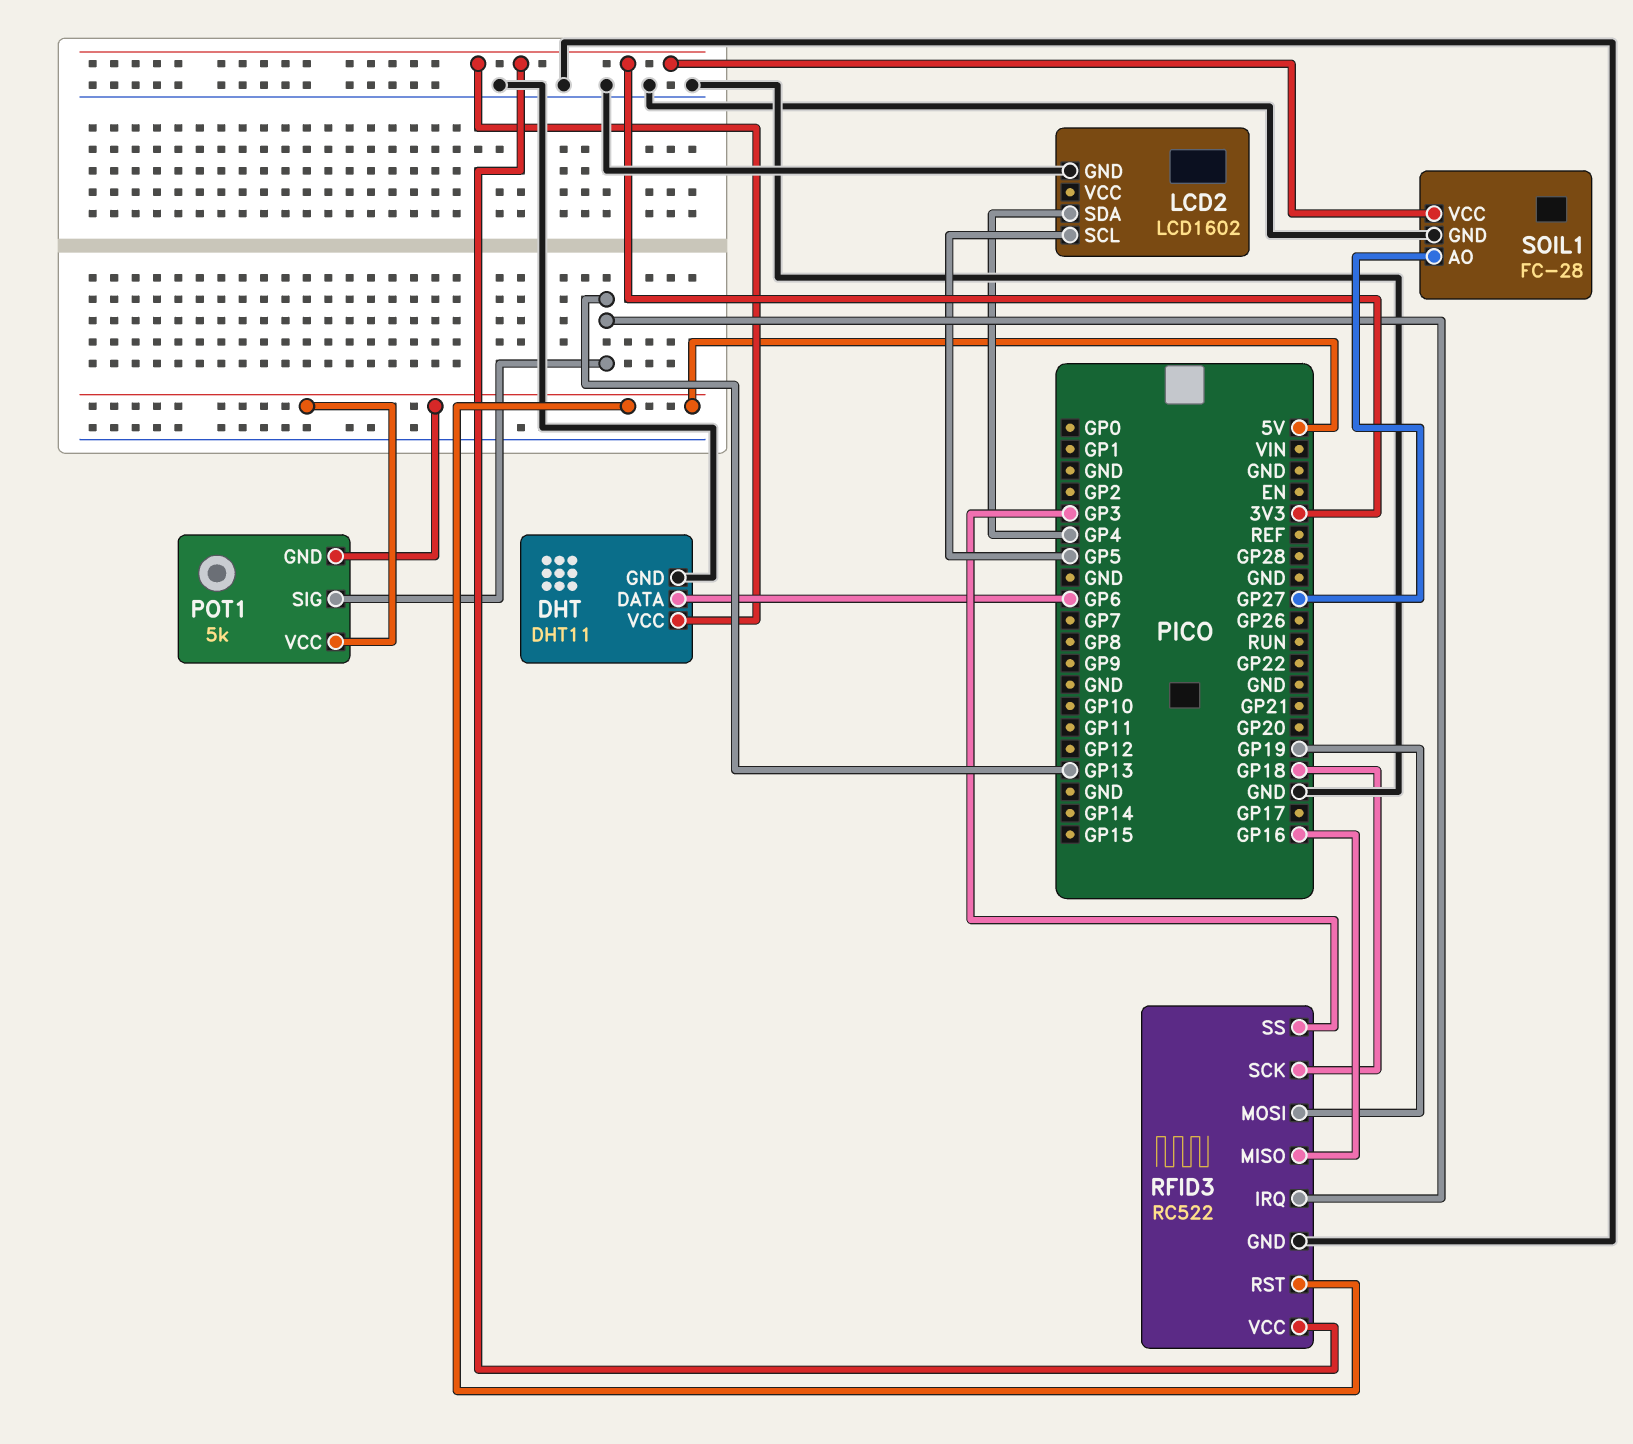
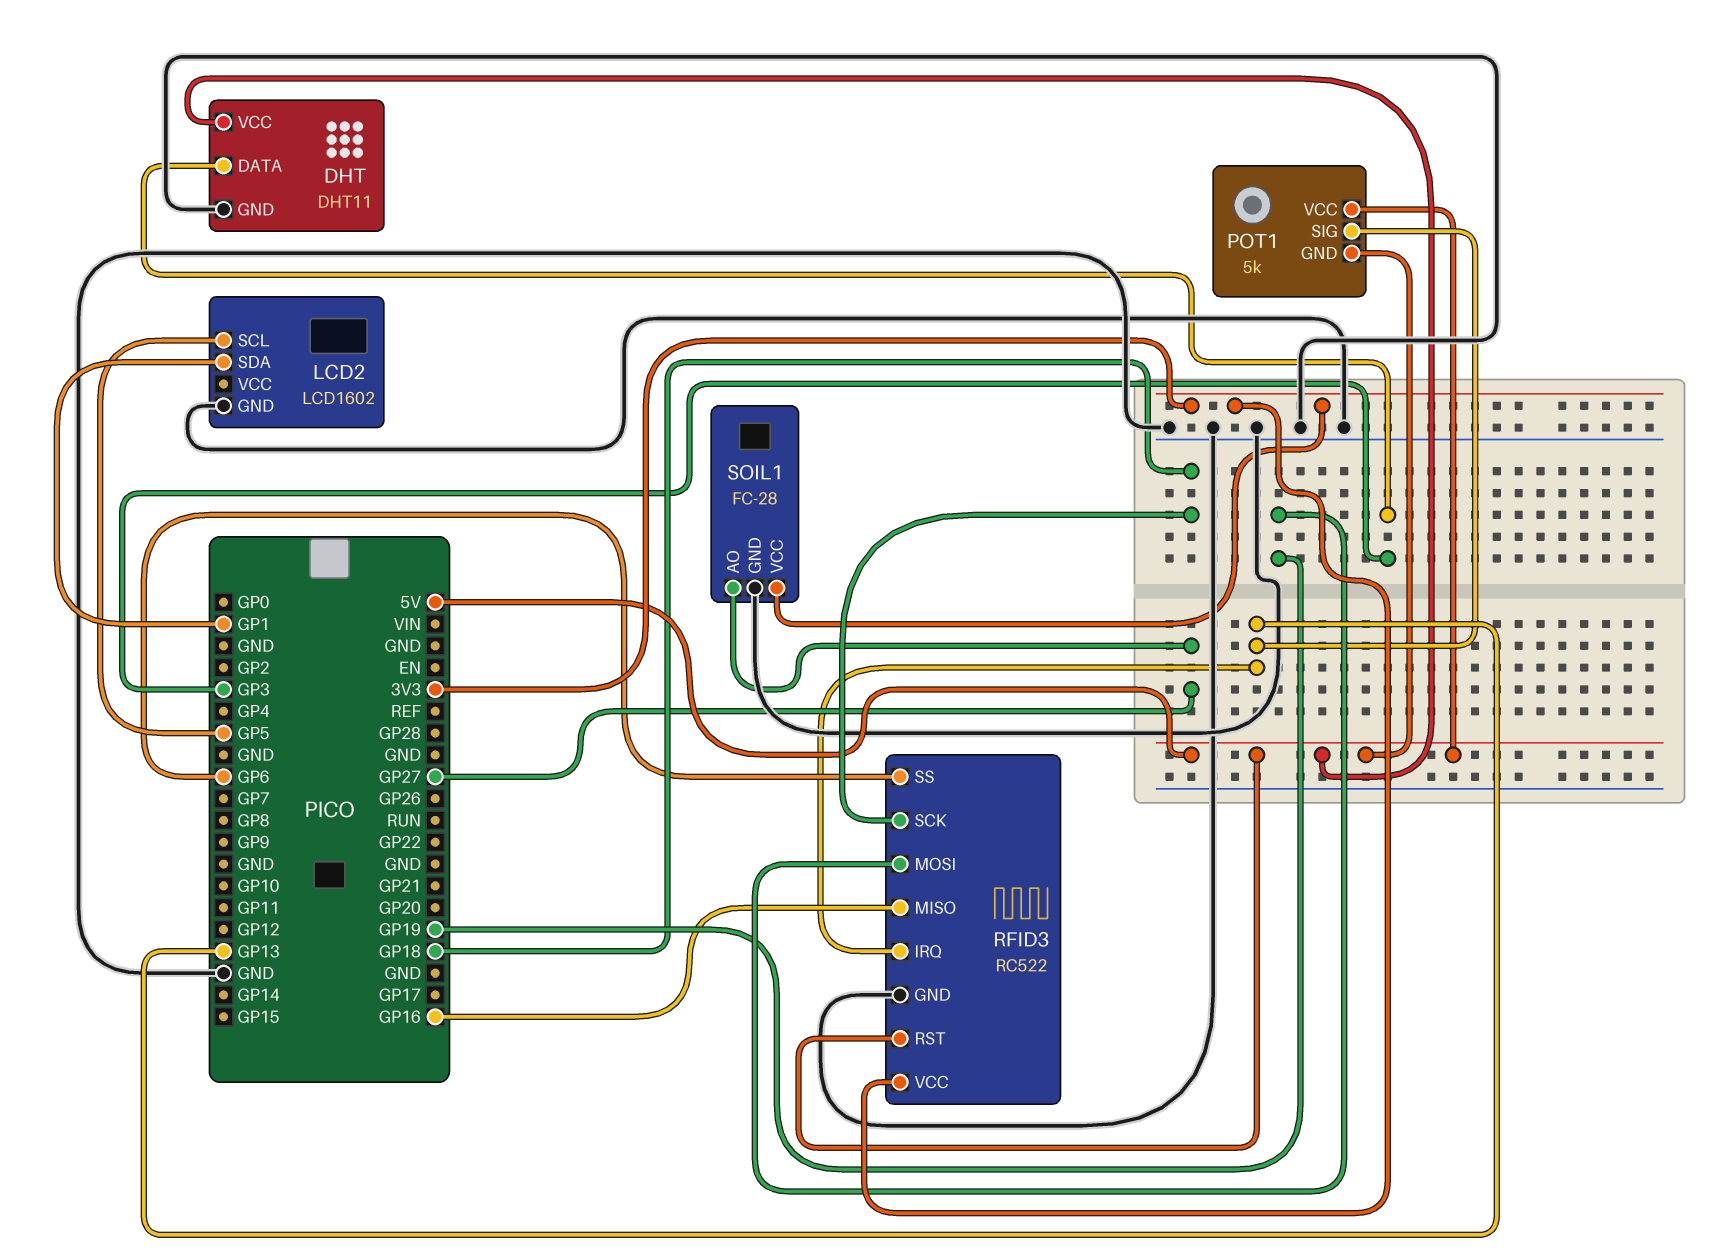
DHT pin DATA: GP6 -> GP3
DHT pin VCC: 3V3 -> 5V
LCD2 pin SDA: GP4 -> GP1
RFID3 pin SS: GP3 -> GP6

